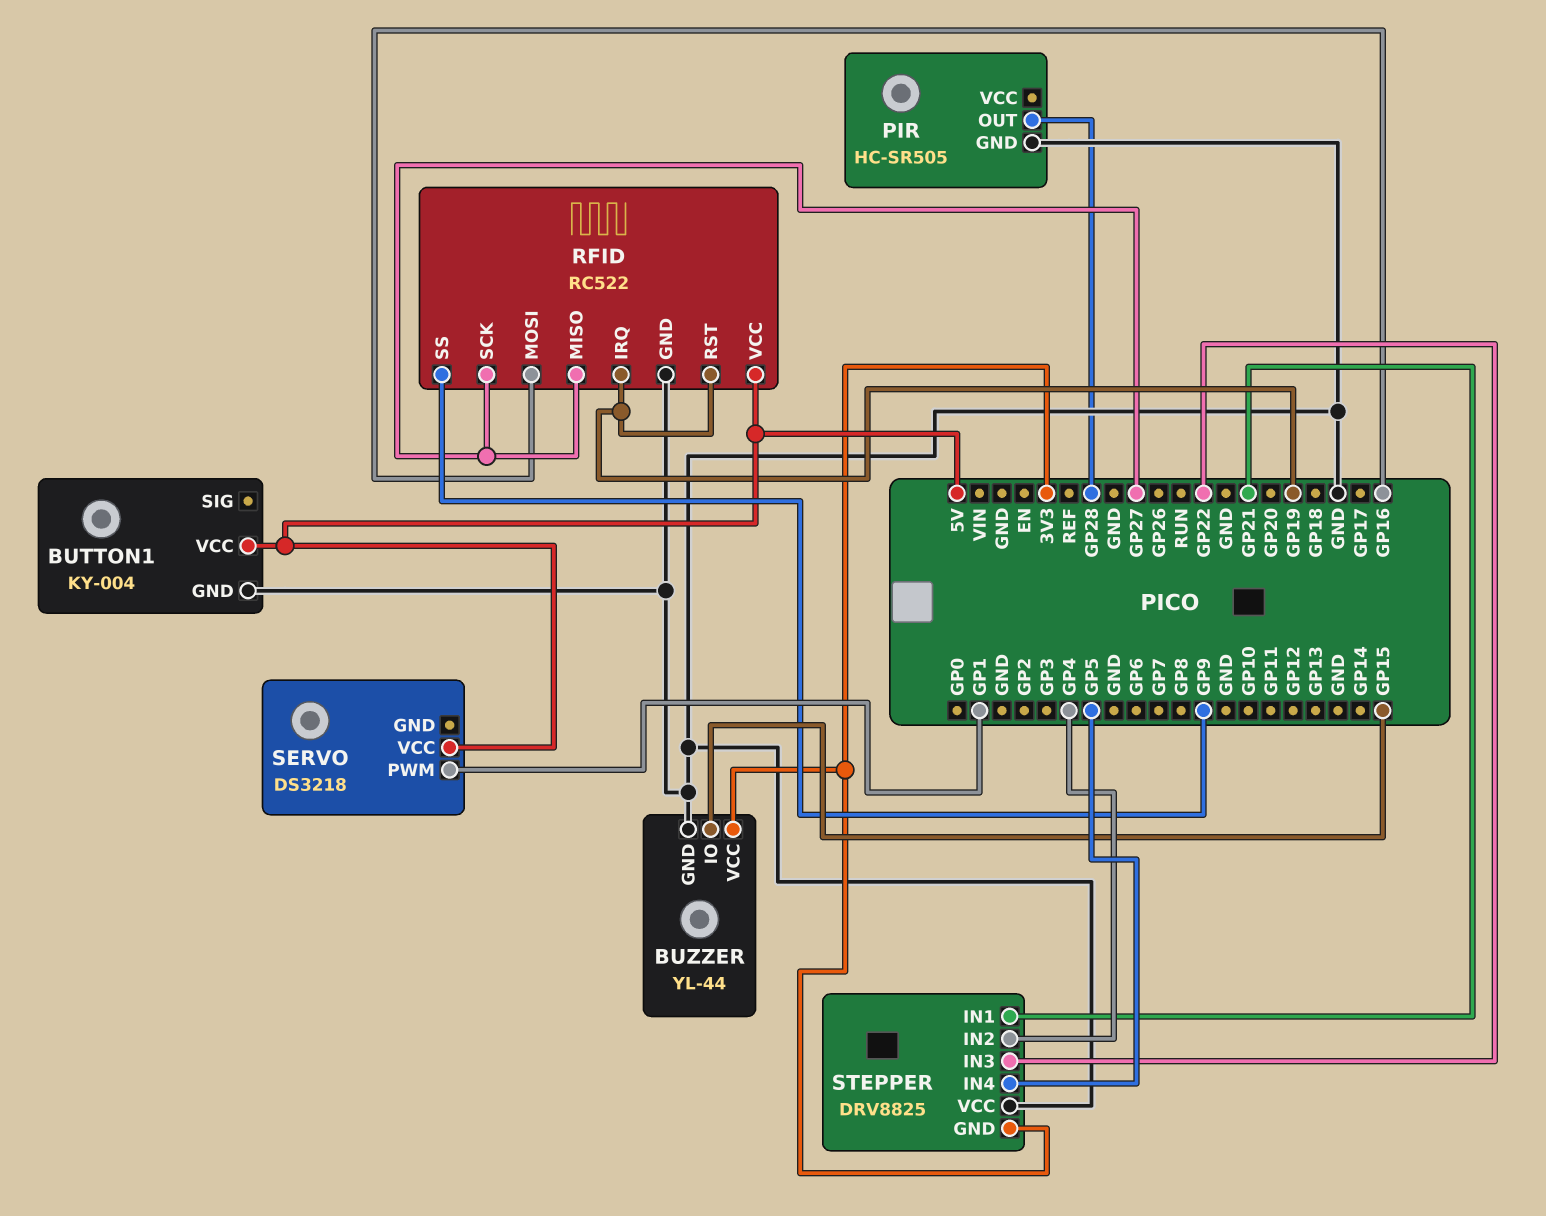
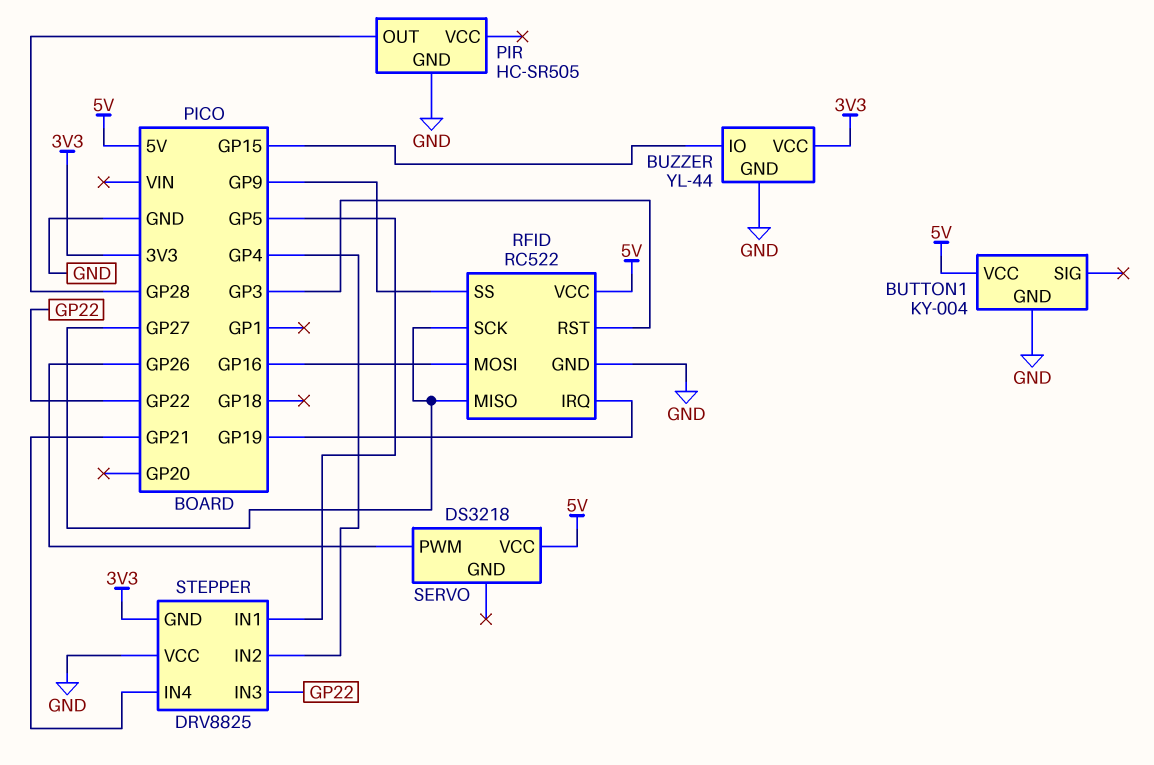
RFID pin RST: GP19 -> GP3
SERVO pin PWM: GP1 -> GP26
STEPPER pin IN1: GP21 -> GP5
STEPPER pin IN4: GP5 -> GP21

